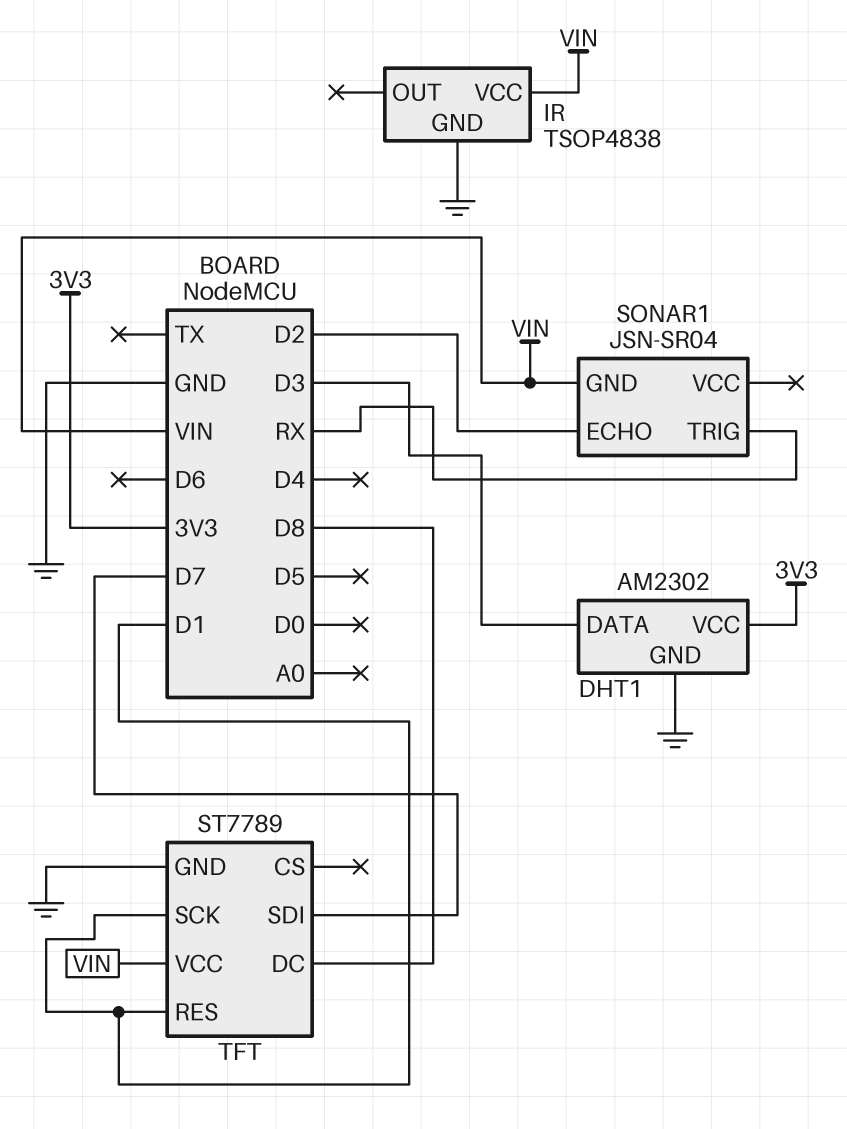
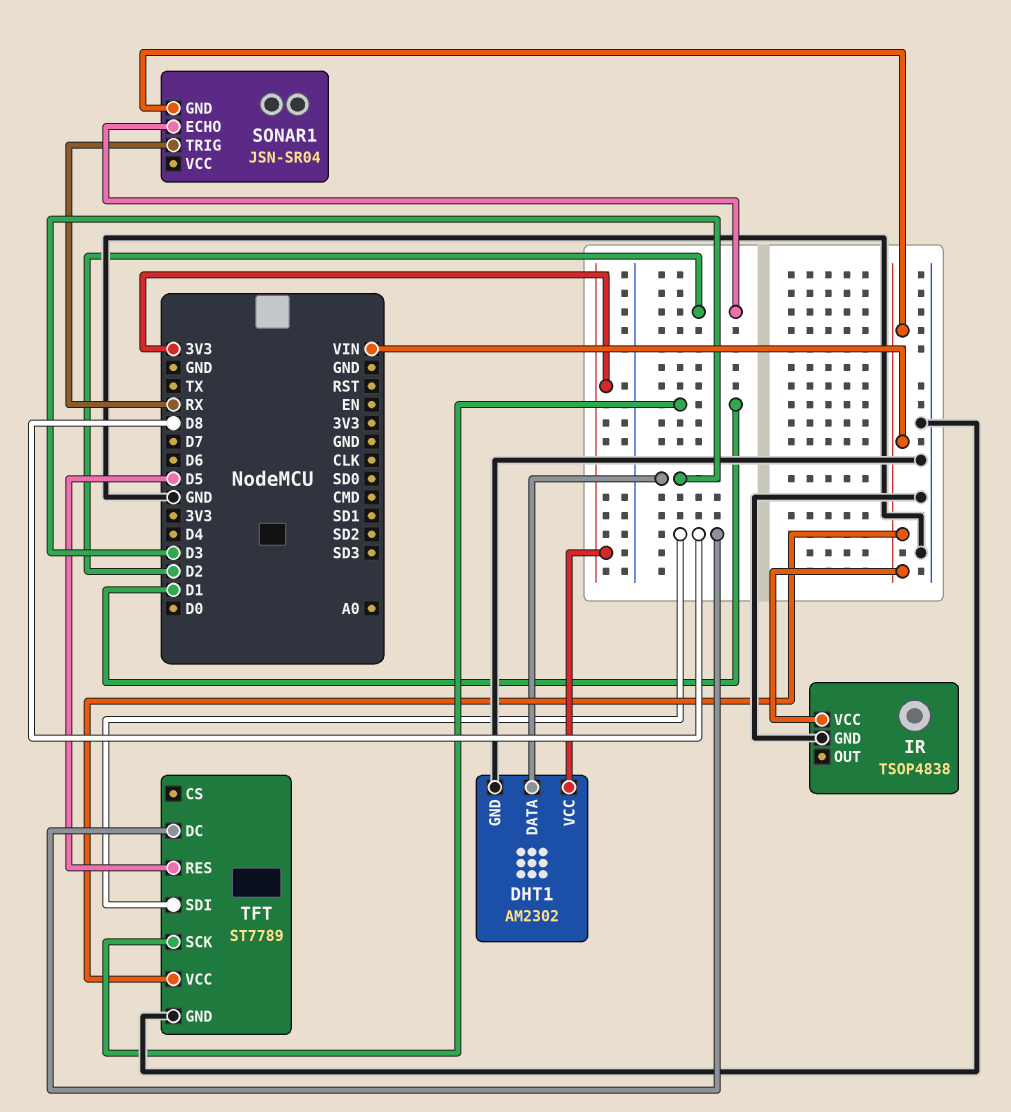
TFT pin RES: D1 -> D5
TFT pin SDI: D7 -> D8

